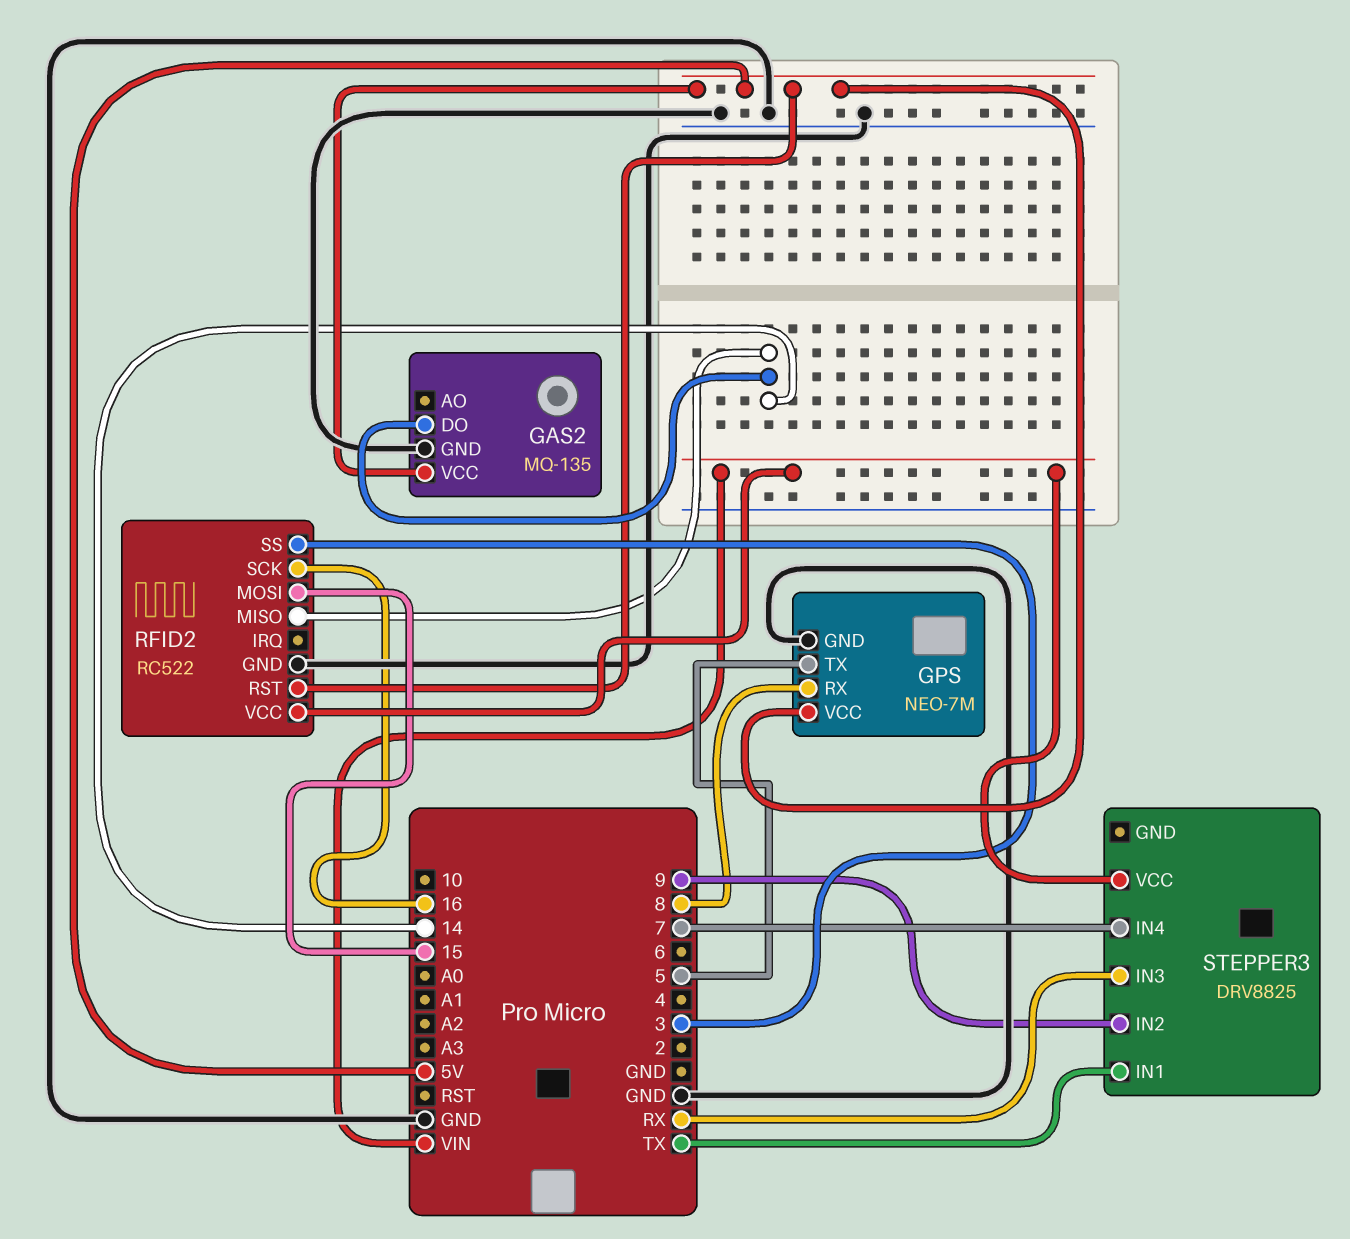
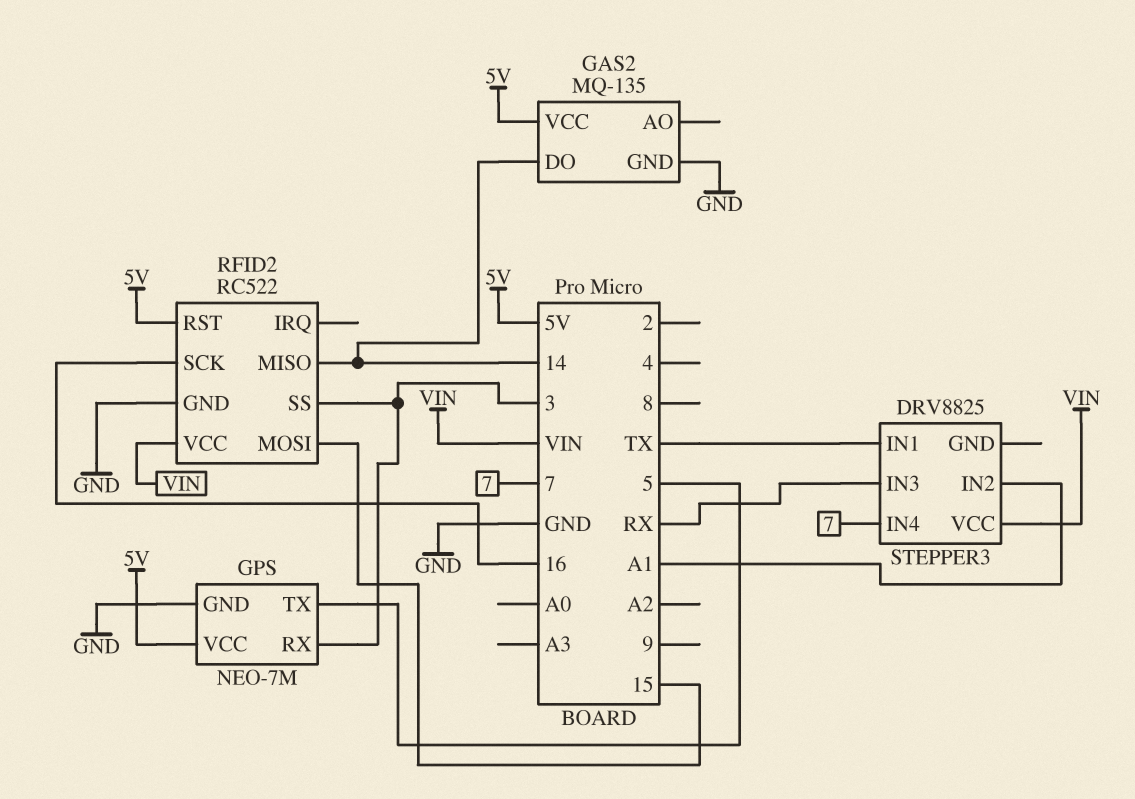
GPS pin RX: 8 -> 3
STEPPER3 pin IN2: 9 -> A1

